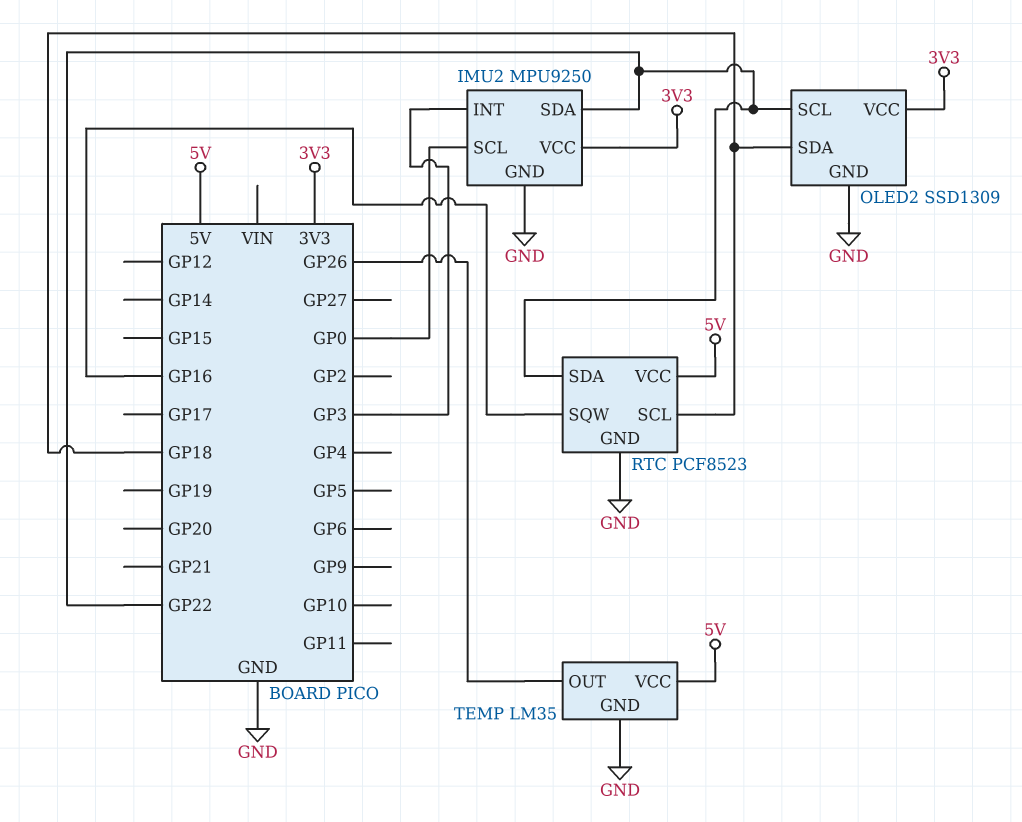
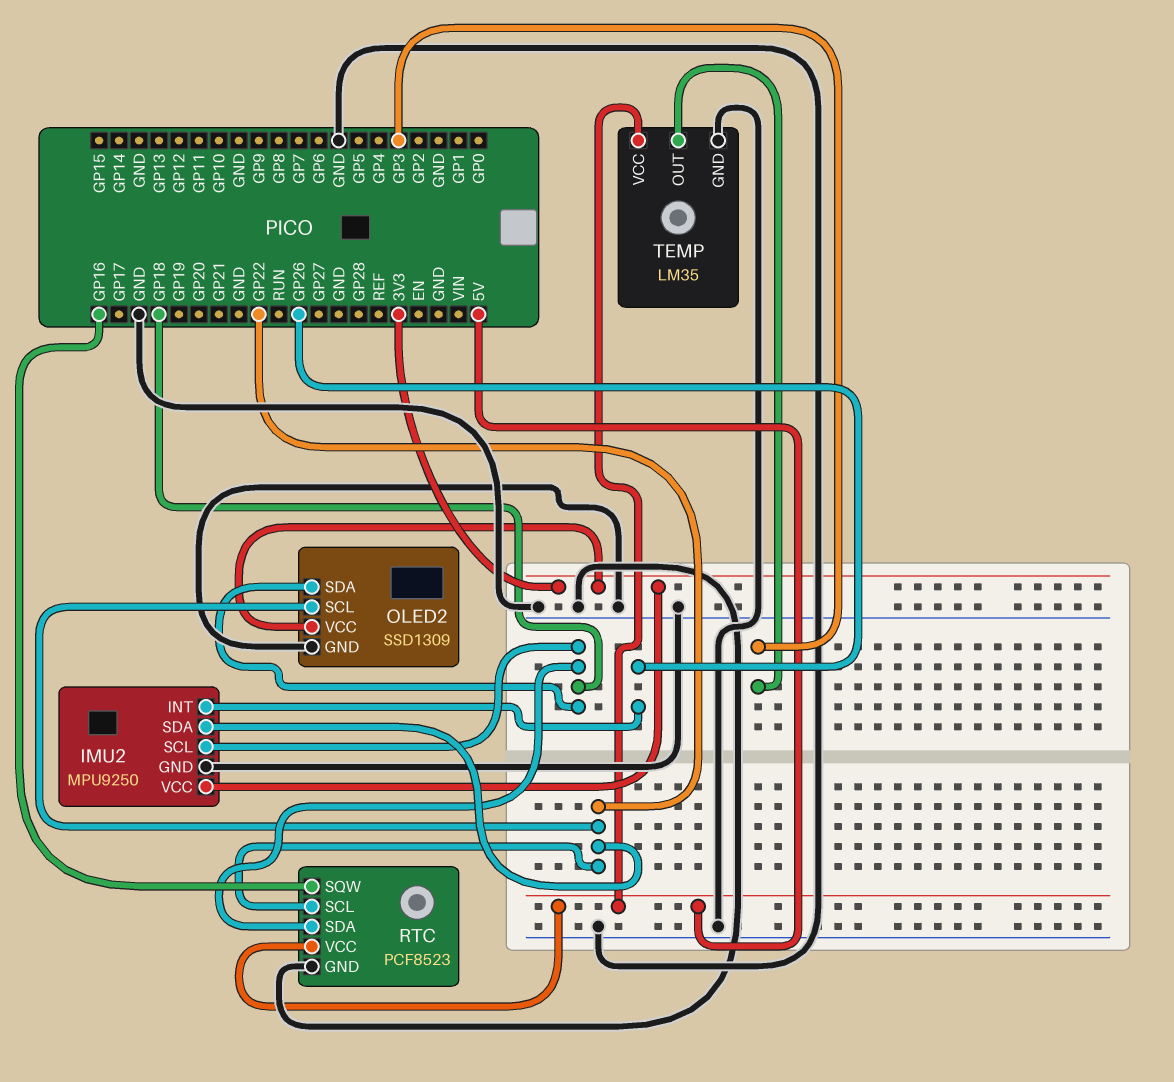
IMU2 pin INT: GP3 -> GP26
IMU2 pin SCL: GP0 -> GP18
RTC pin SCL: GP18 -> GP22
RTC pin SDA: GP22 -> GP18
TEMP pin OUT: GP26 -> GP3

